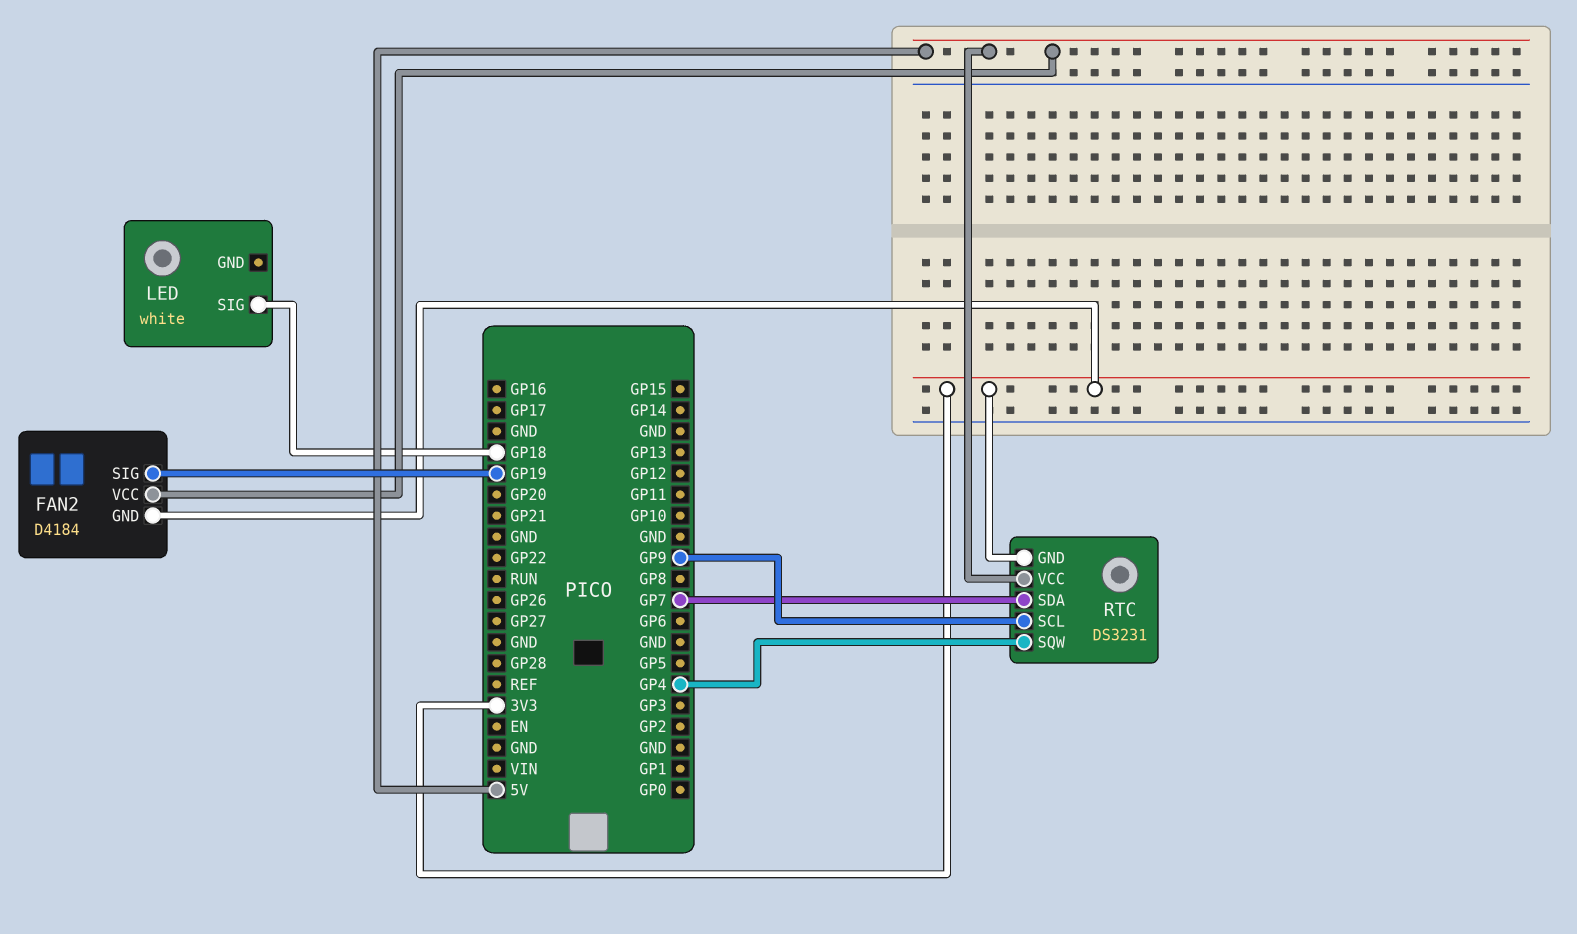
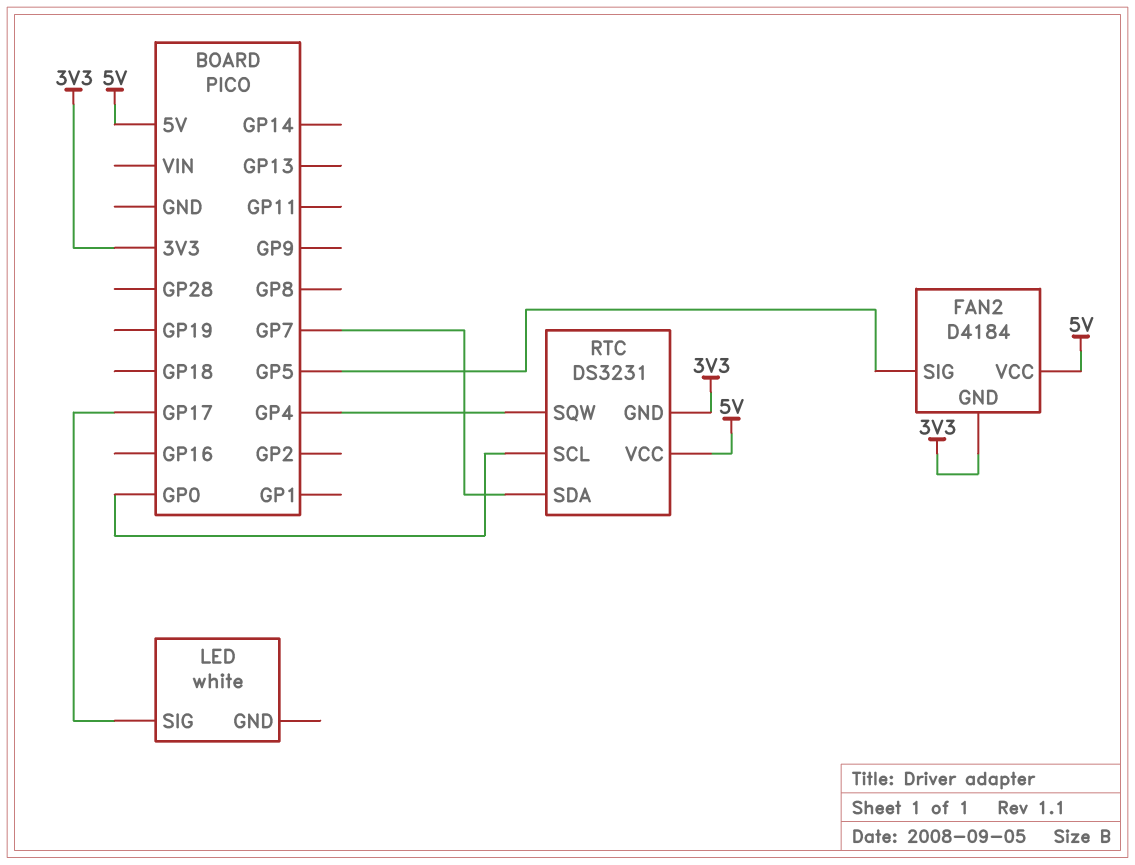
FAN2 pin SIG: GP19 -> GP5
LED pin SIG: GP18 -> GP17
RTC pin SCL: GP9 -> GP0

